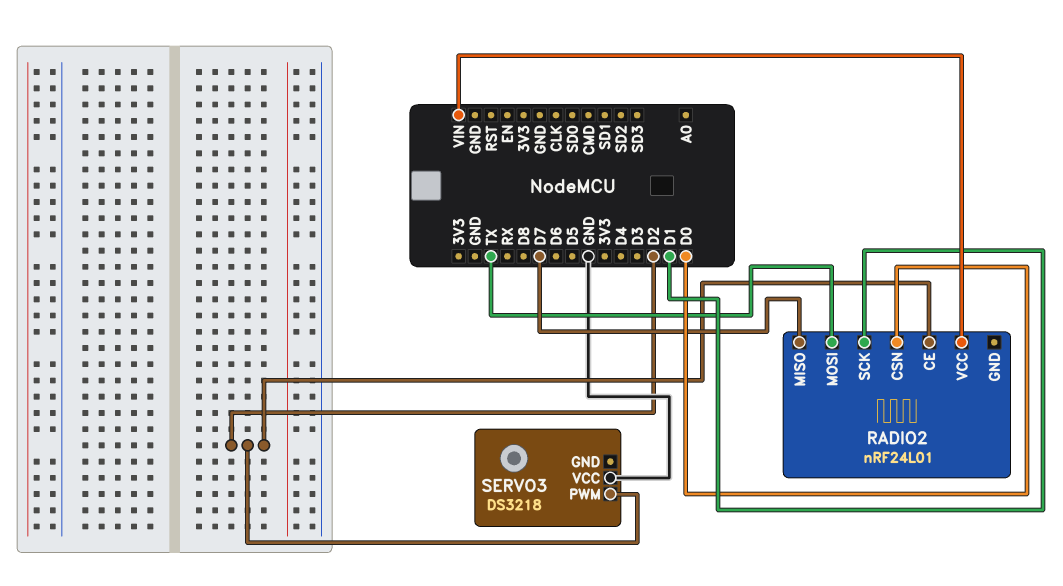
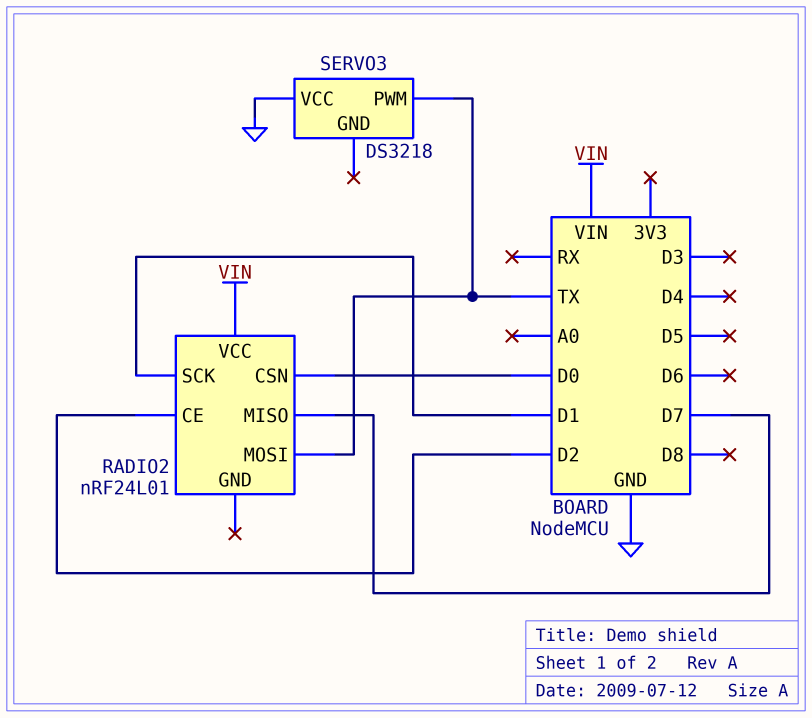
SERVO3 pin PWM: D2 -> TX

